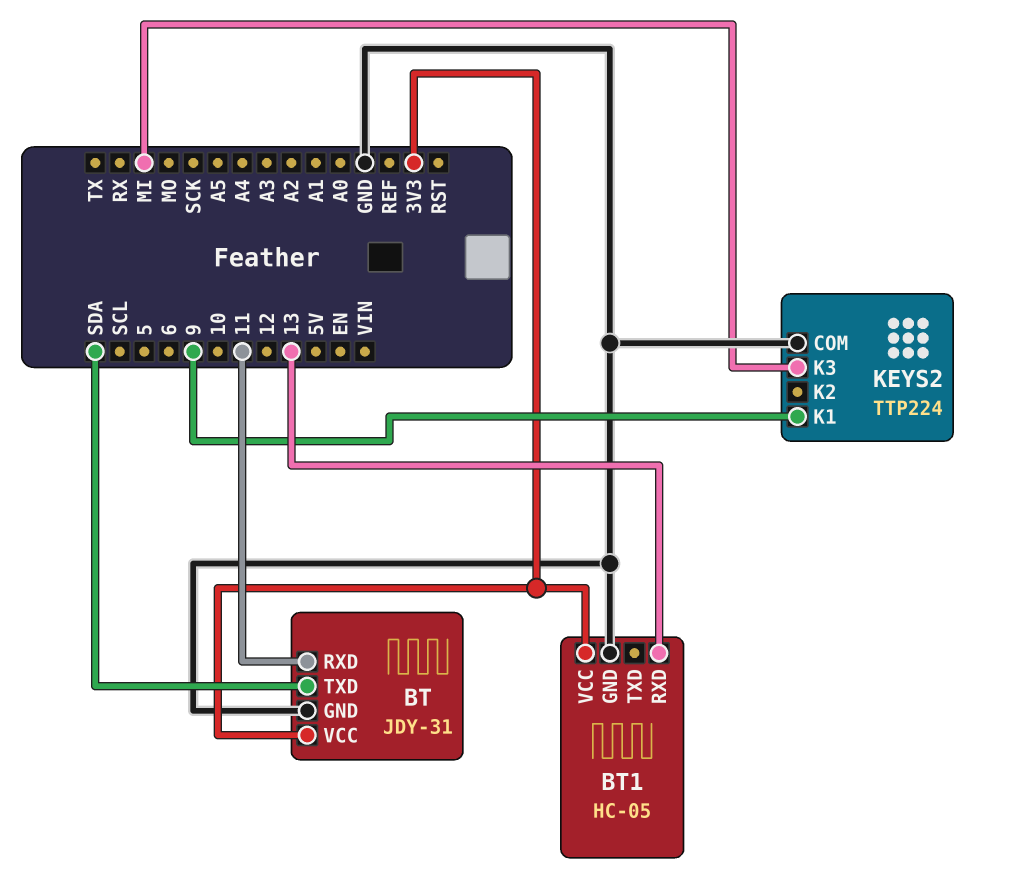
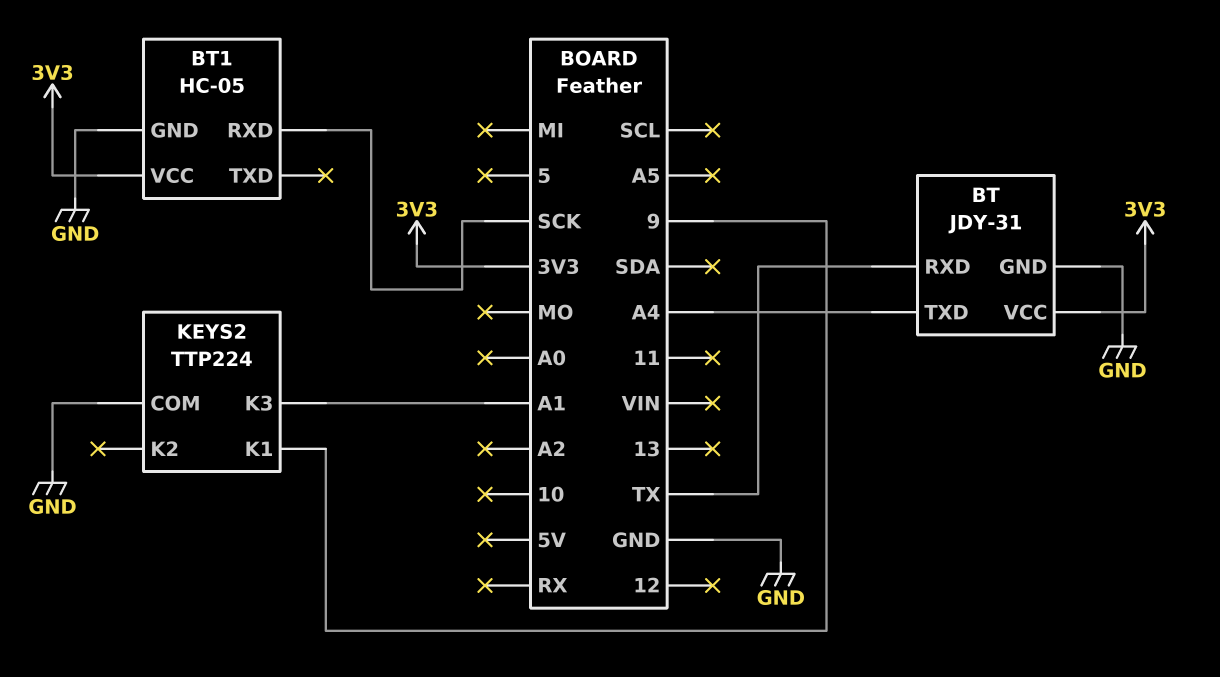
BT pin RXD: 11 -> TX
BT pin TXD: SDA -> A4
BT1 pin RXD: 13 -> SCK
KEYS2 pin K3: MI -> A1

